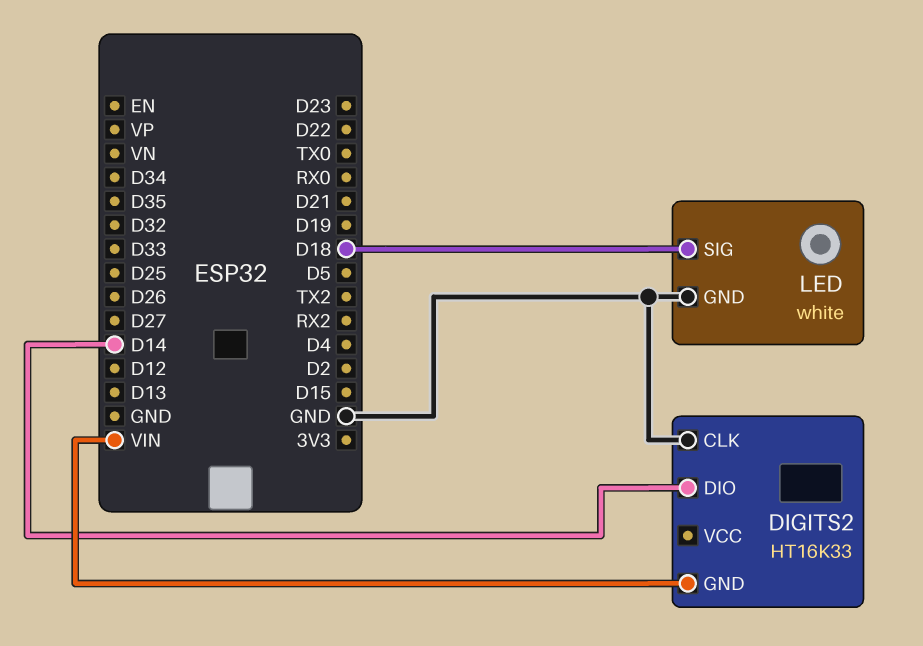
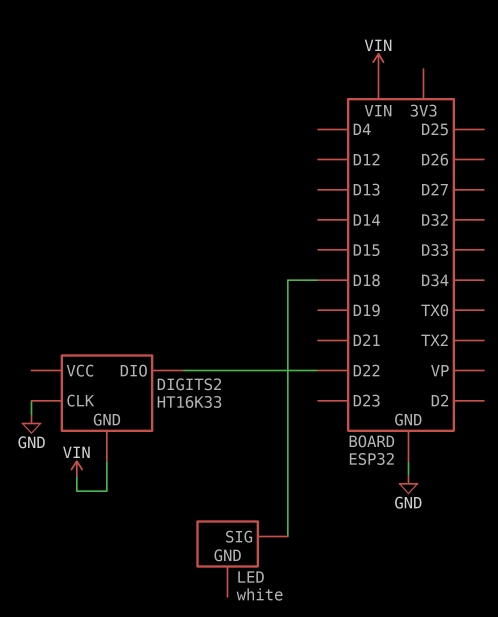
DIGITS2 pin DIO: D14 -> D22
LED pin GND: GND -> none

